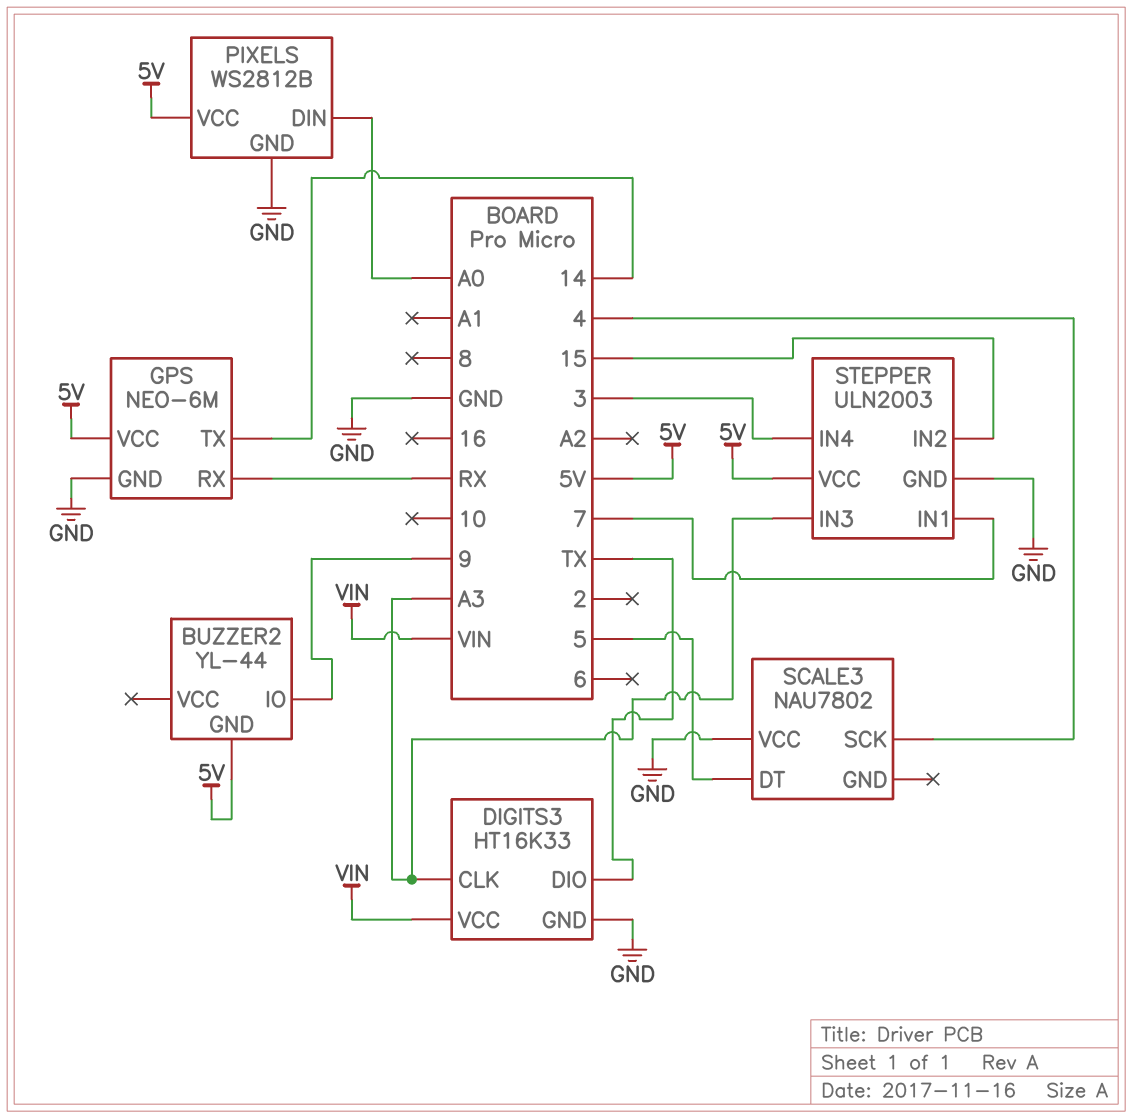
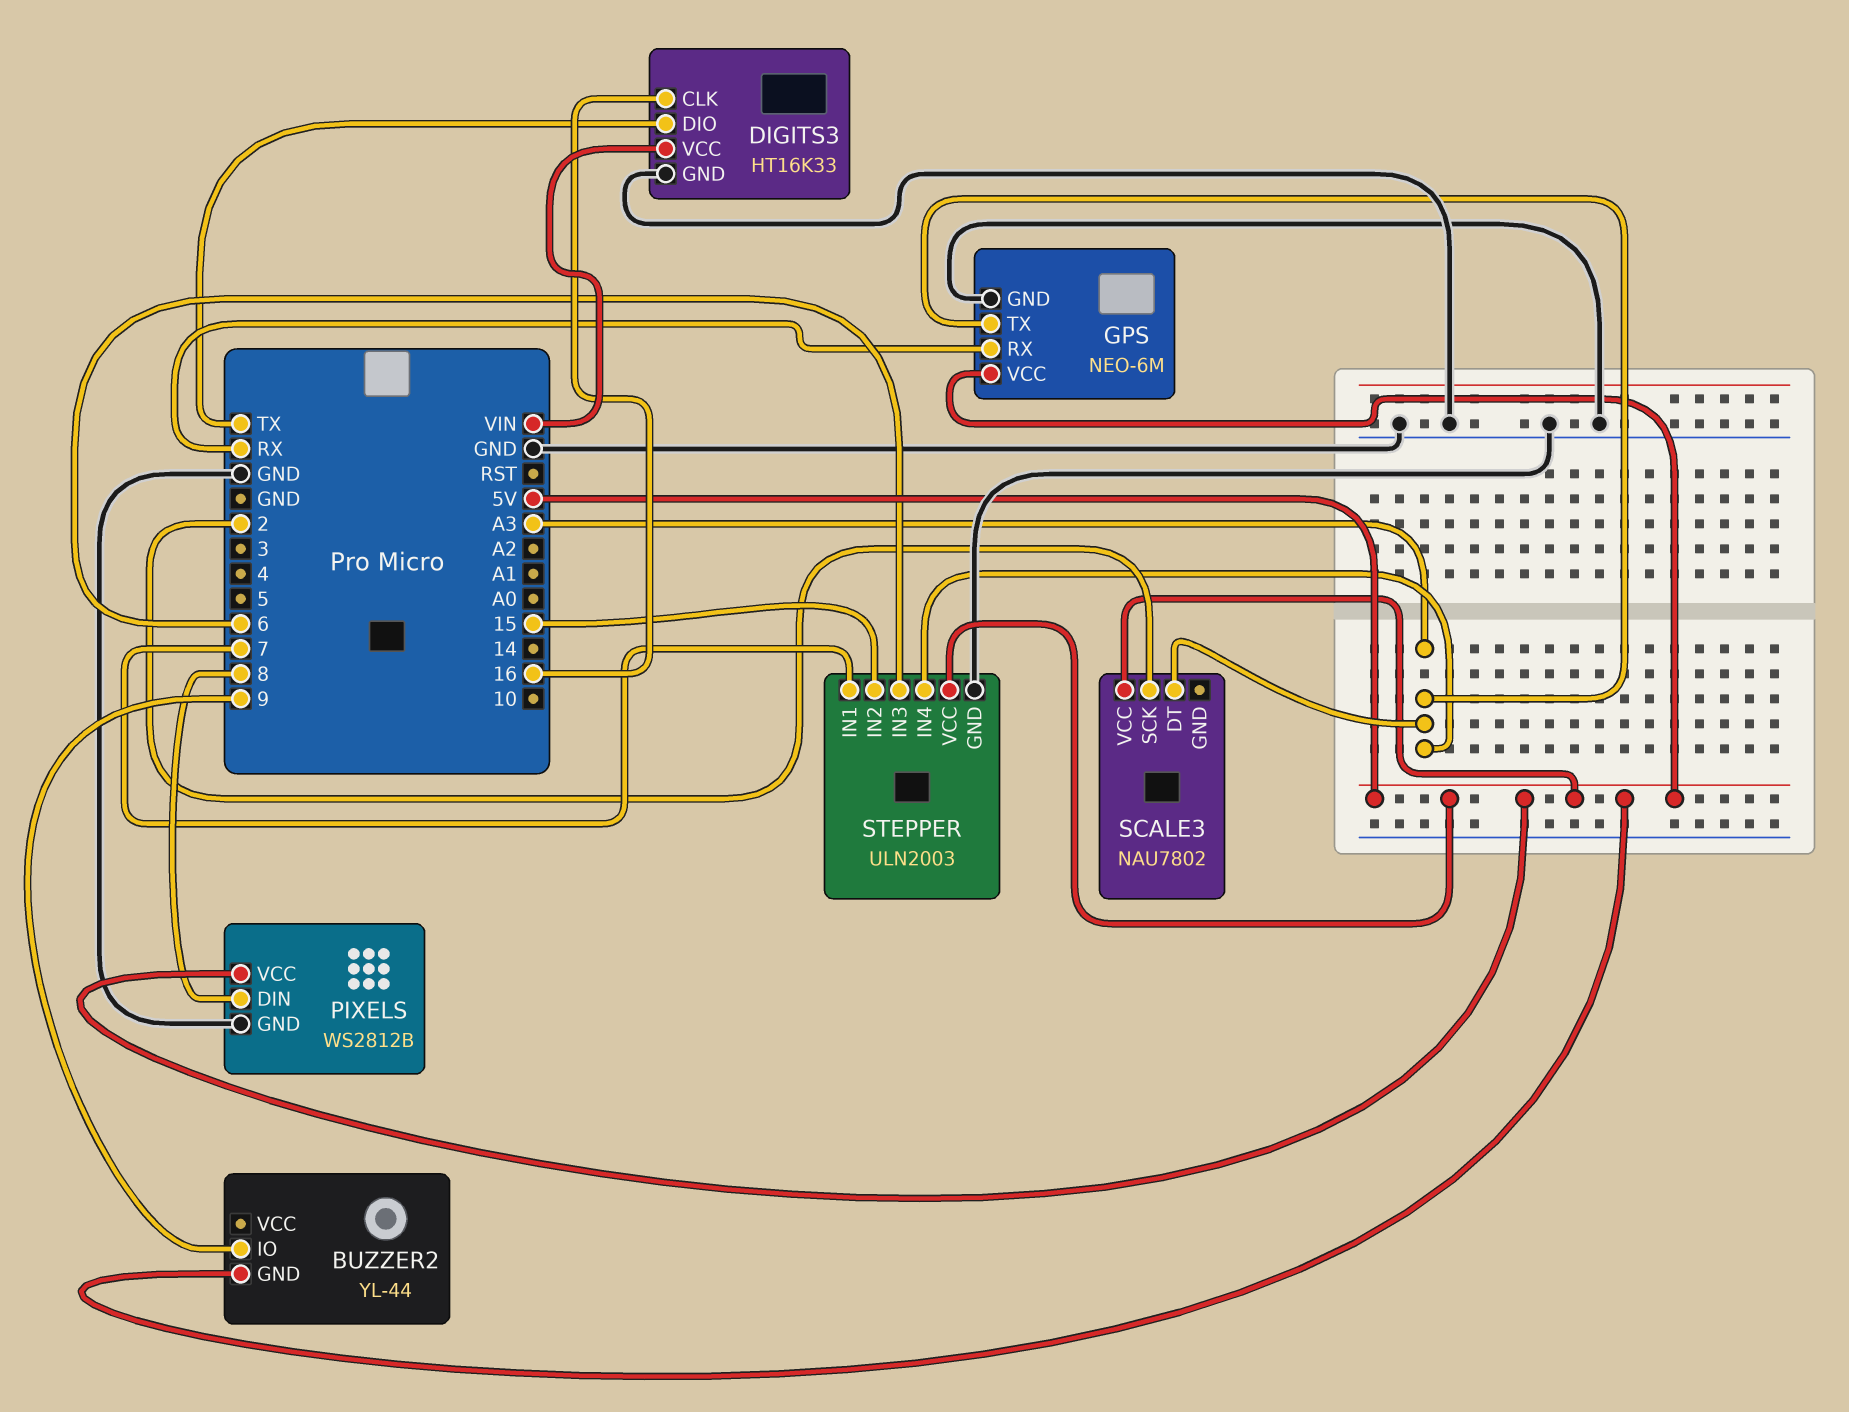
DIGITS3 pin CLK: A3 -> 16
GPS pin TX: 14 -> A3
PIXELS pin DIN: A0 -> 8
SCALE3 pin DT: 5 -> A3
SCALE3 pin SCK: 4 -> 2
SCALE3 pin VCC: GND -> 5V
STEPPER pin IN3: A3 -> 6
STEPPER pin IN4: 3 -> A3

